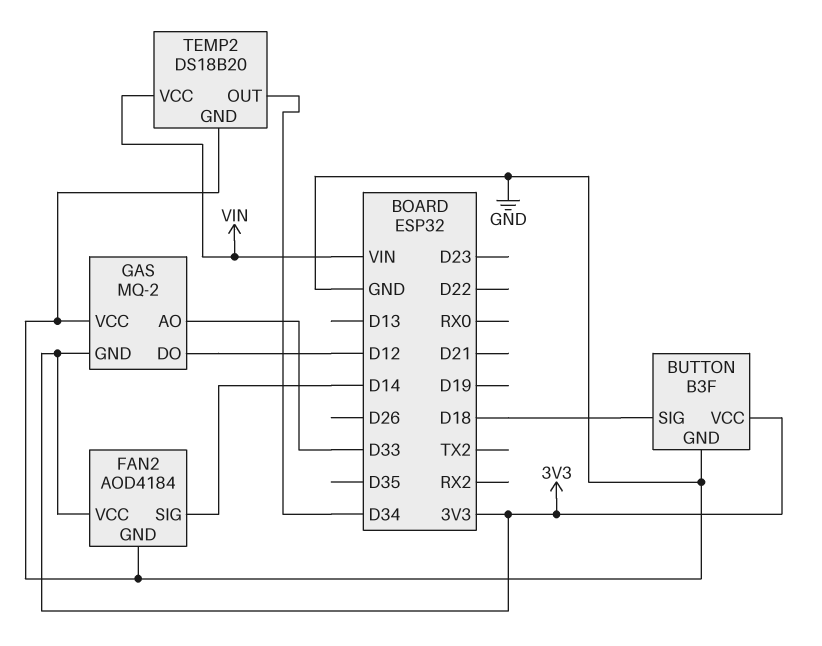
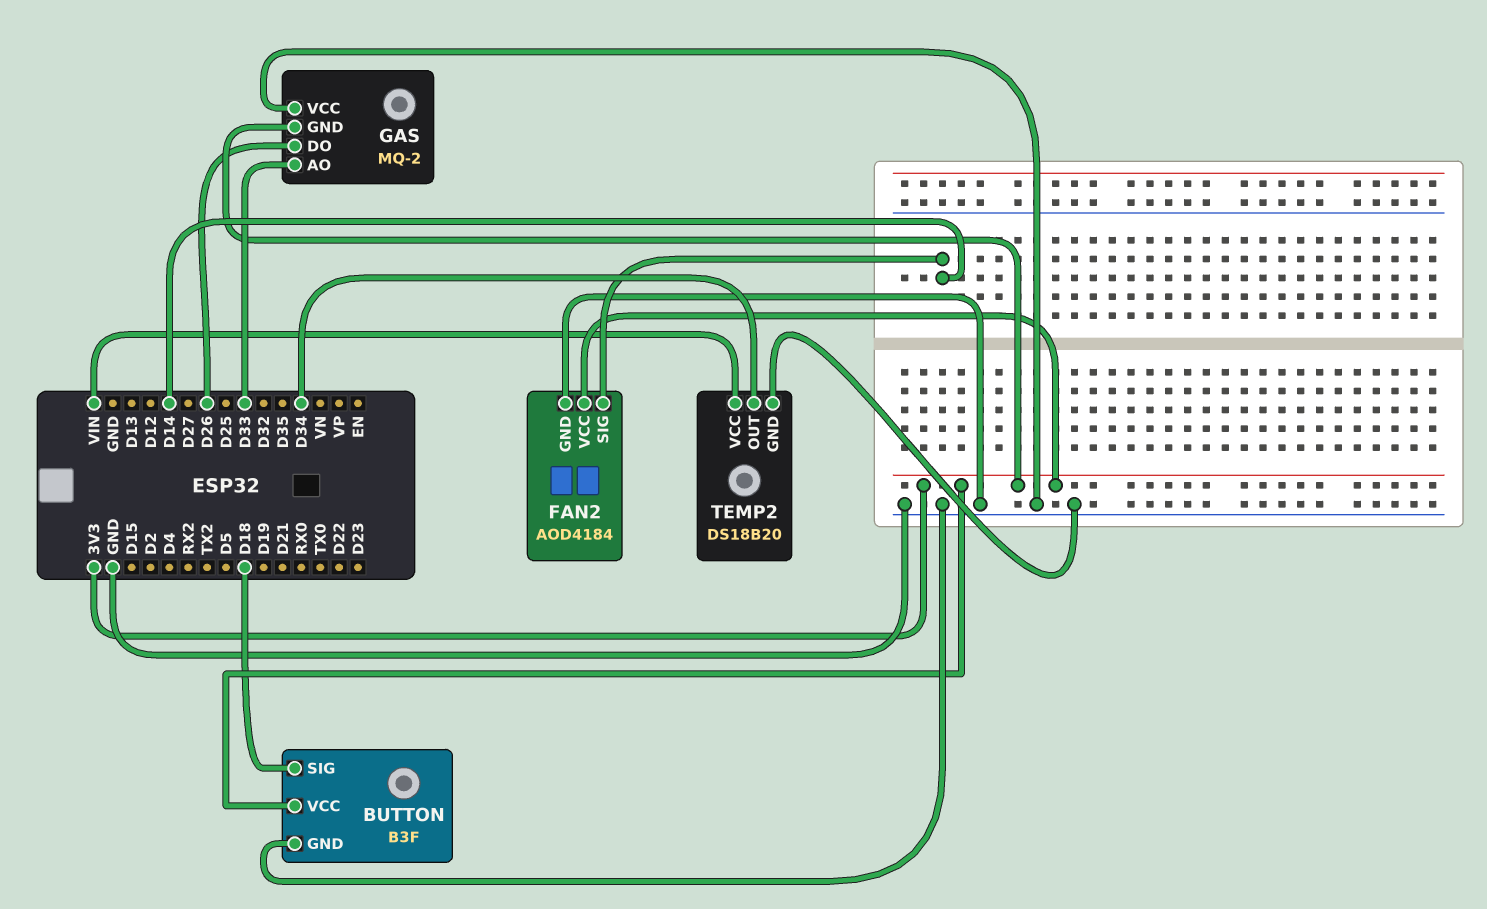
GAS pin DO: D12 -> D26

